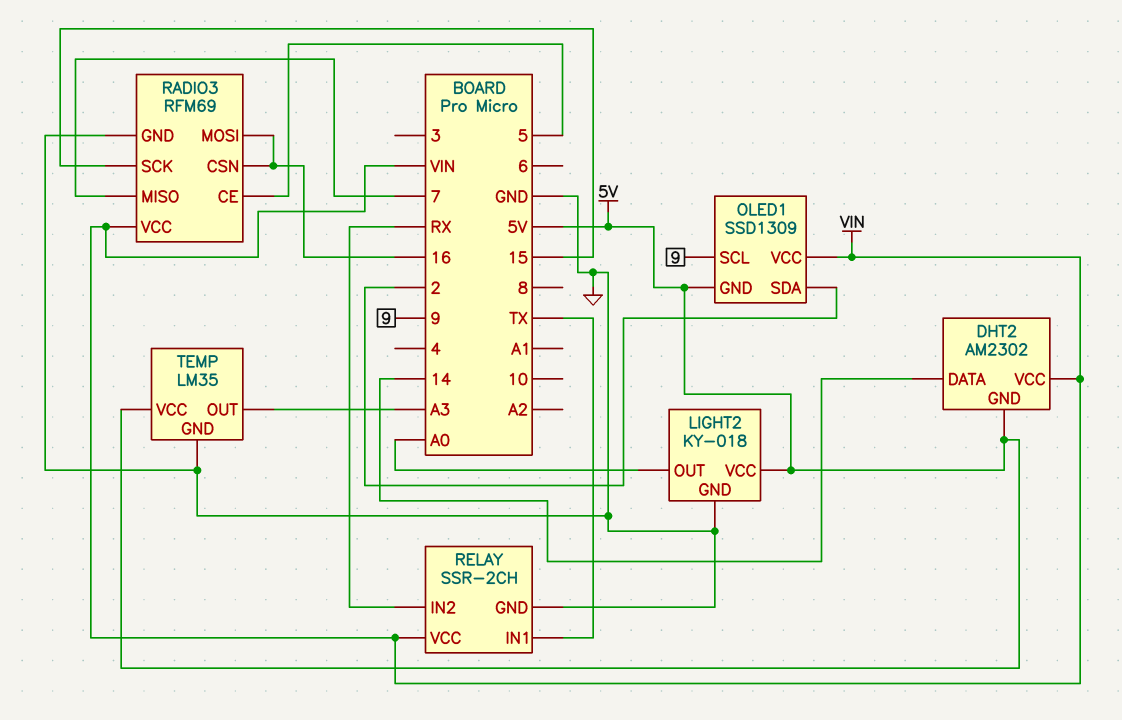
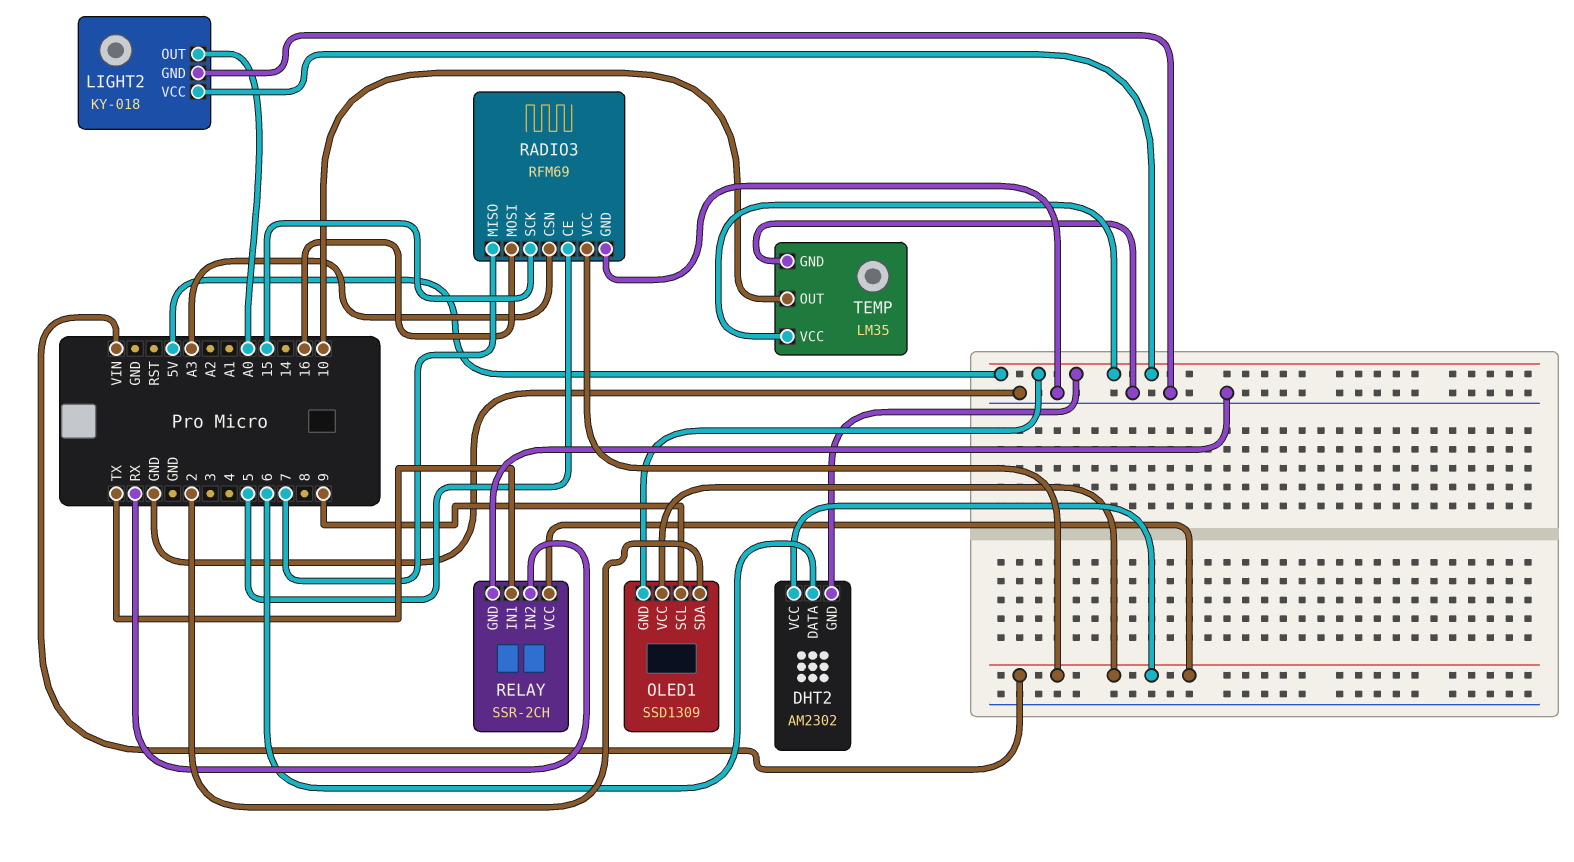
DHT2 pin DATA: 14 -> 6
RADIO3 pin CSN: 16 -> A3
TEMP pin OUT: A3 -> 10

